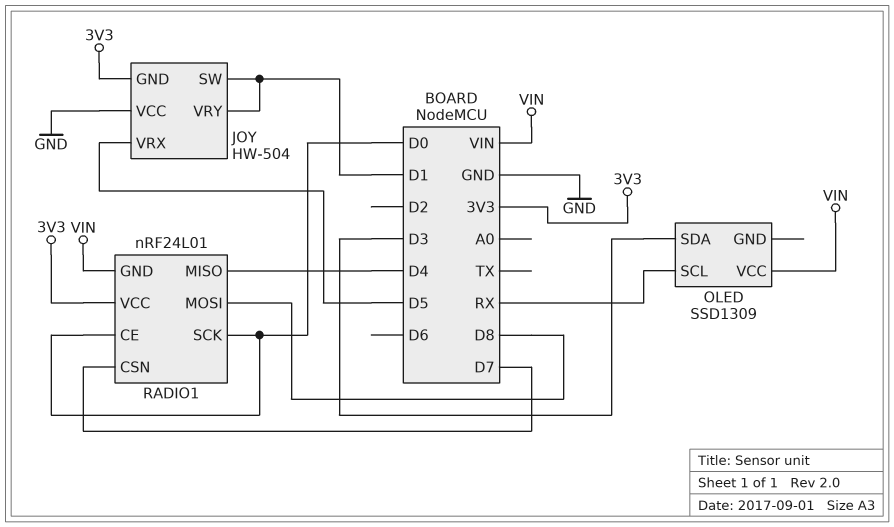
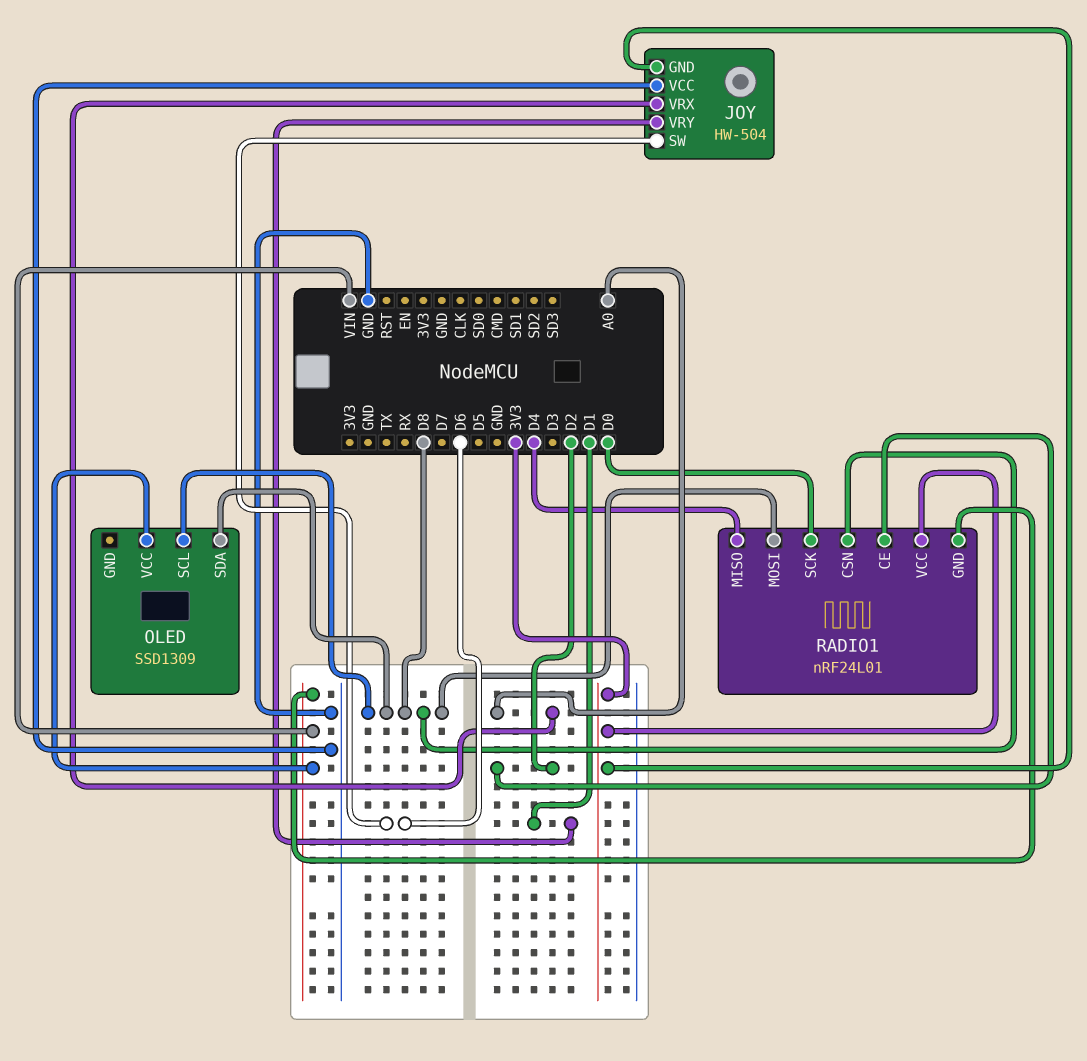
JOY pin SW: D1 -> D6
JOY pin VRX: D5 -> A0
OLED pin SCL: RX -> D8
OLED pin SDA: D3 -> D8
RADIO1 pin CE: D0 -> D2
RADIO1 pin CSN: D7 -> D8

